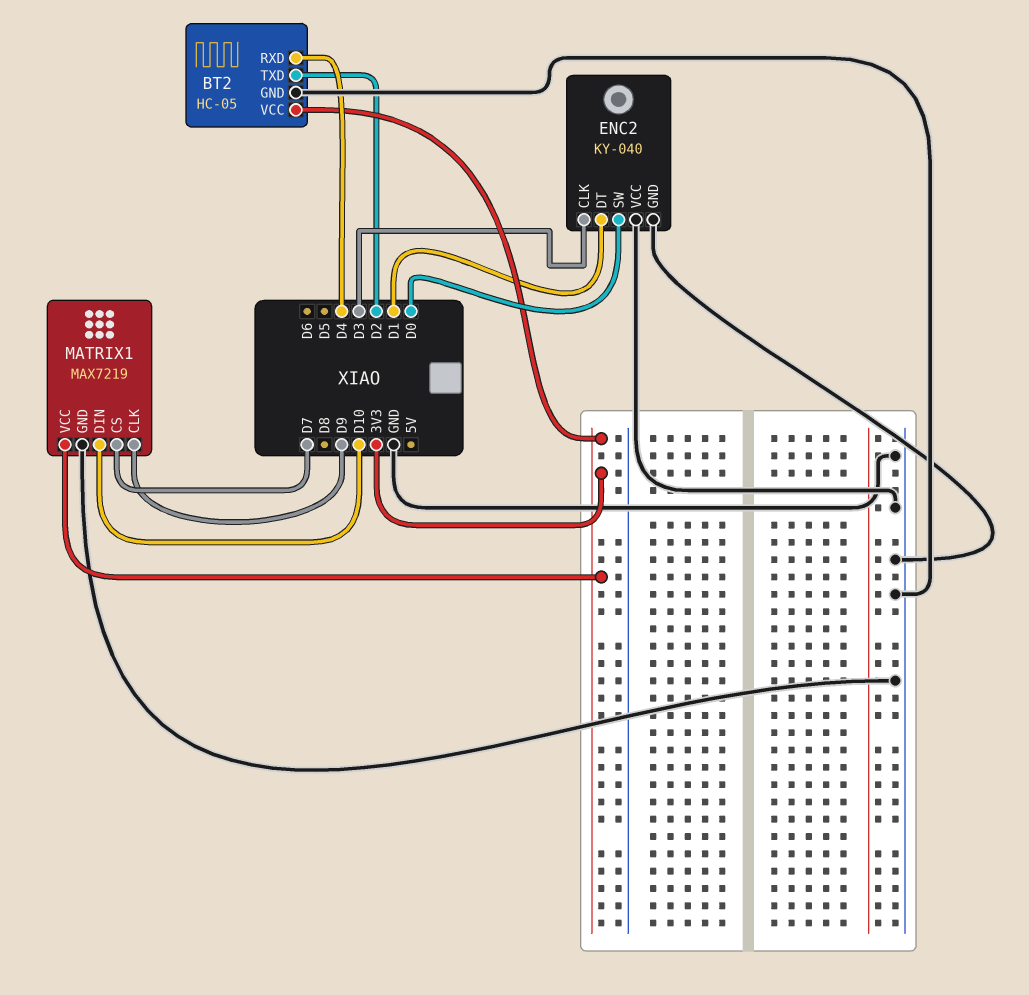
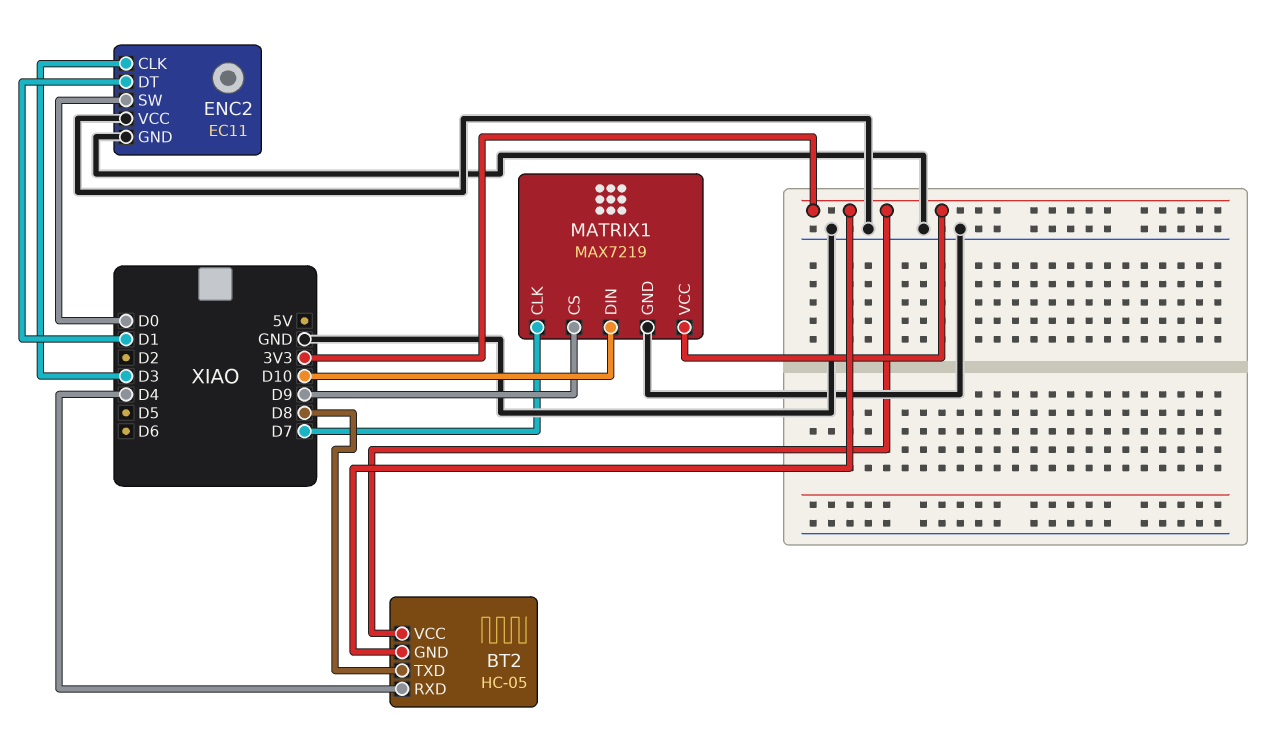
BT2 pin GND: GND -> 3V3
BT2 pin TXD: D2 -> D8
ENC2: KY-040 -> EC11
MATRIX1 pin CLK: D9 -> D7
MATRIX1 pin CS: D7 -> D9

